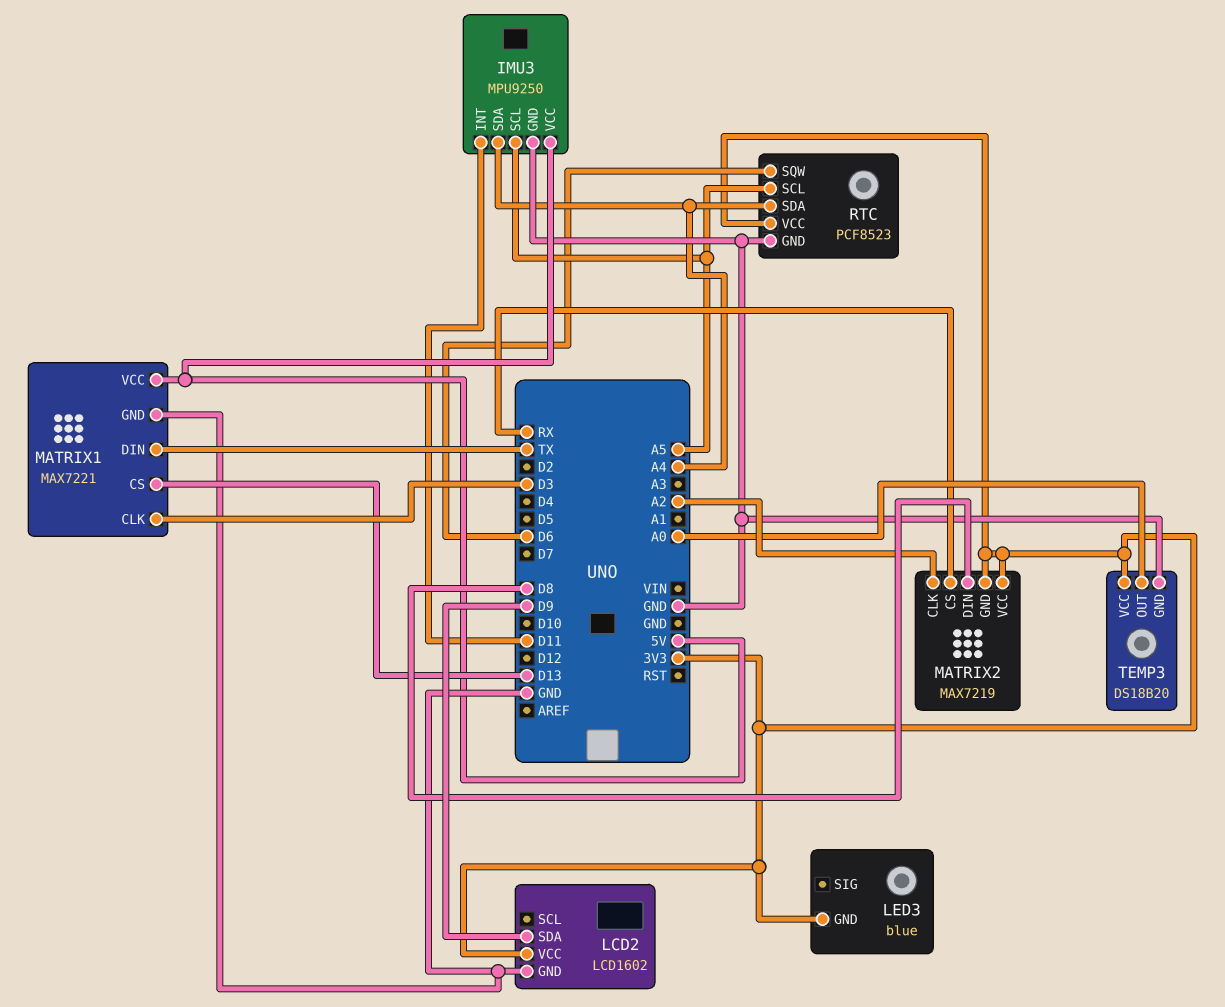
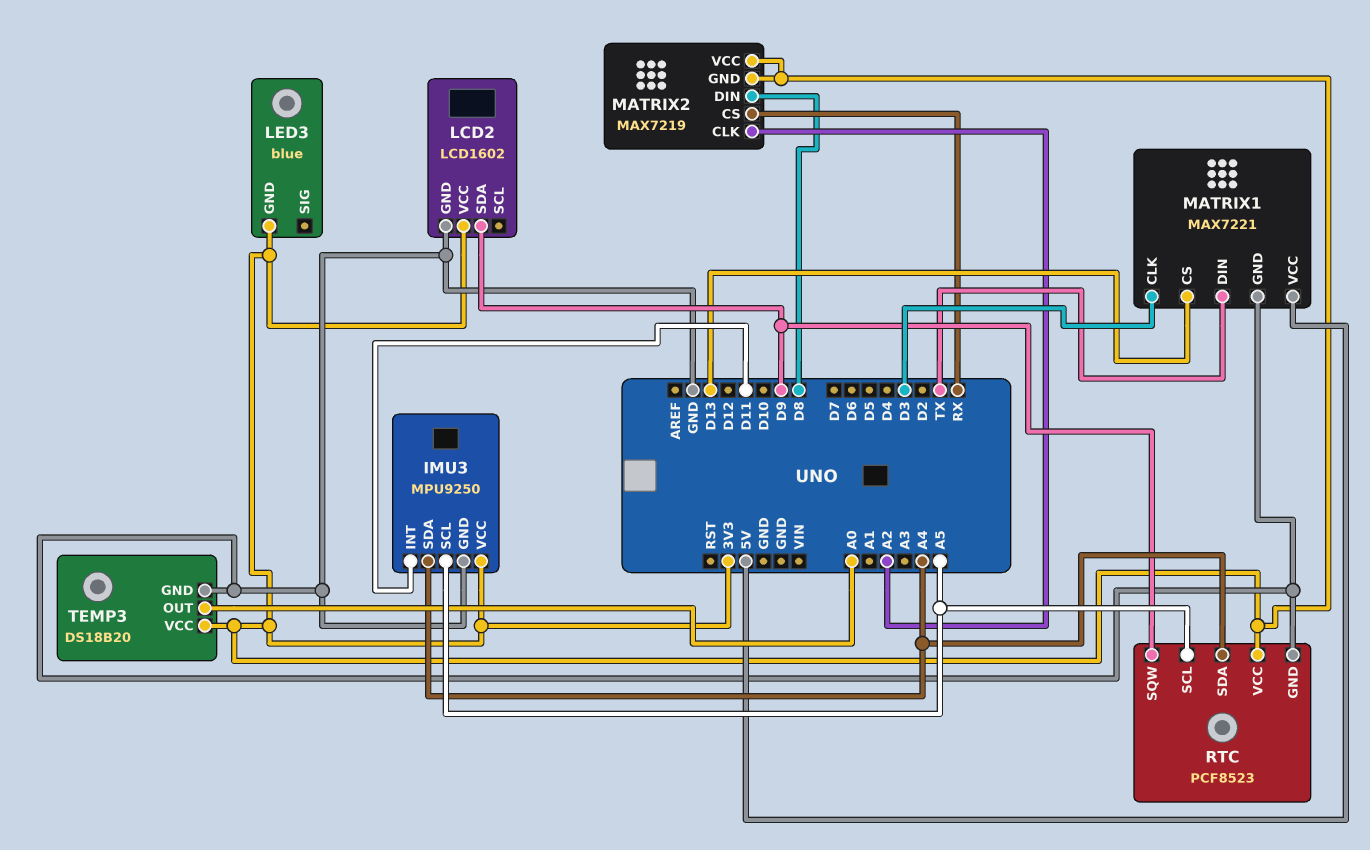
IMU3 pin VCC: 5V -> 3V3
RTC pin SQW: D6 -> D9

